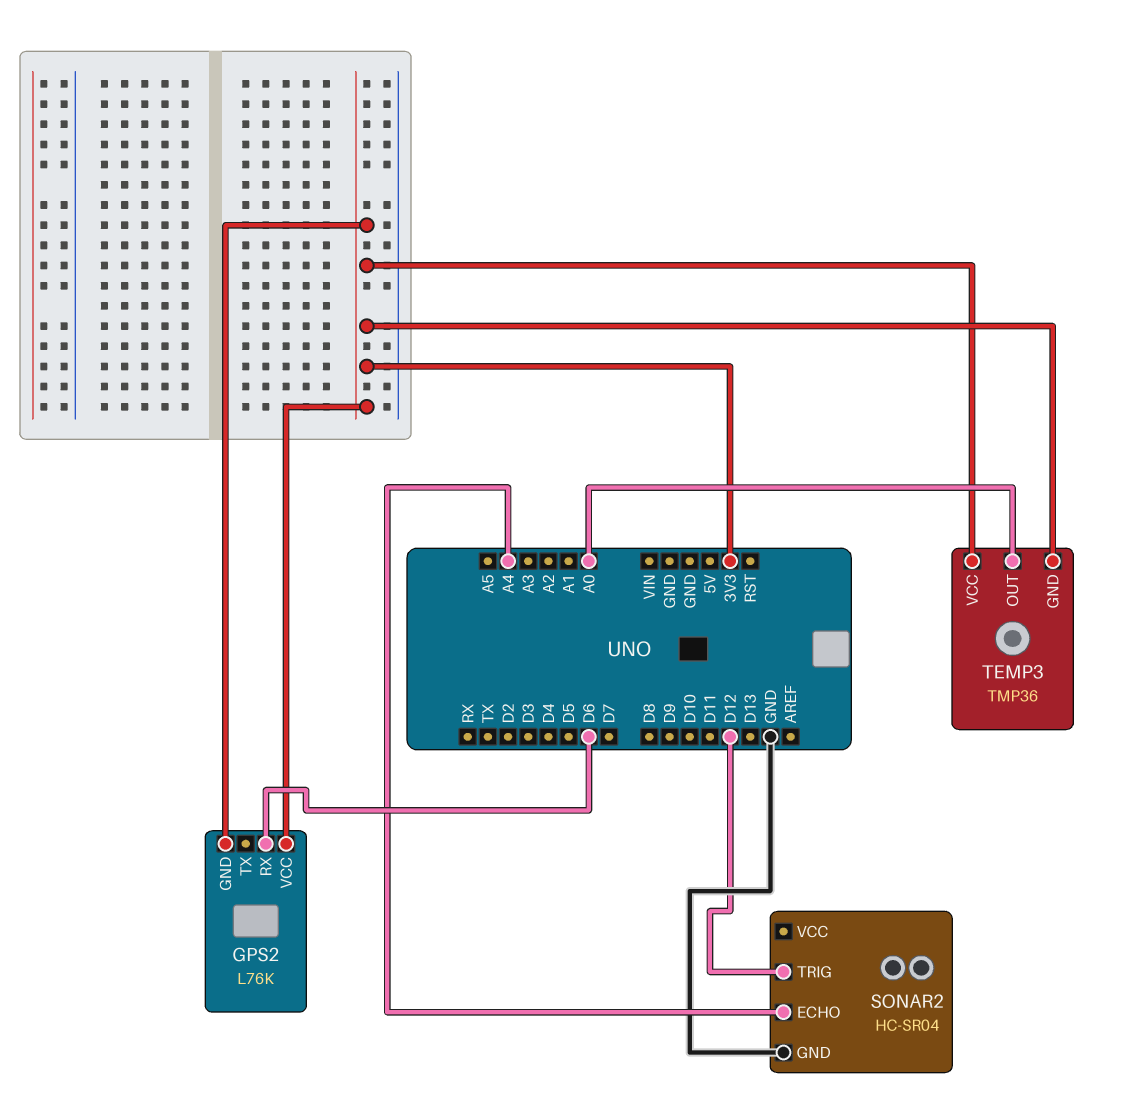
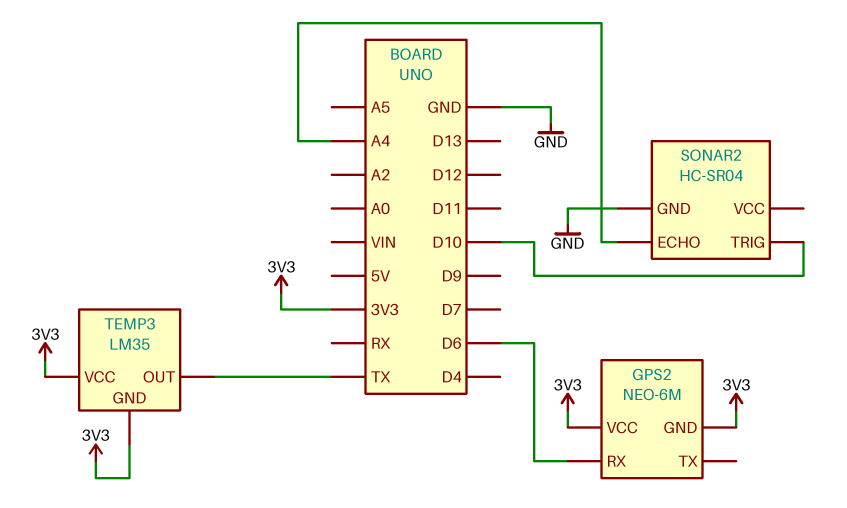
GPS2: L76K -> NEO-6M
SONAR2 pin TRIG: D12 -> D10
TEMP3: TMP36 -> LM35
TEMP3 pin OUT: A0 -> TX

